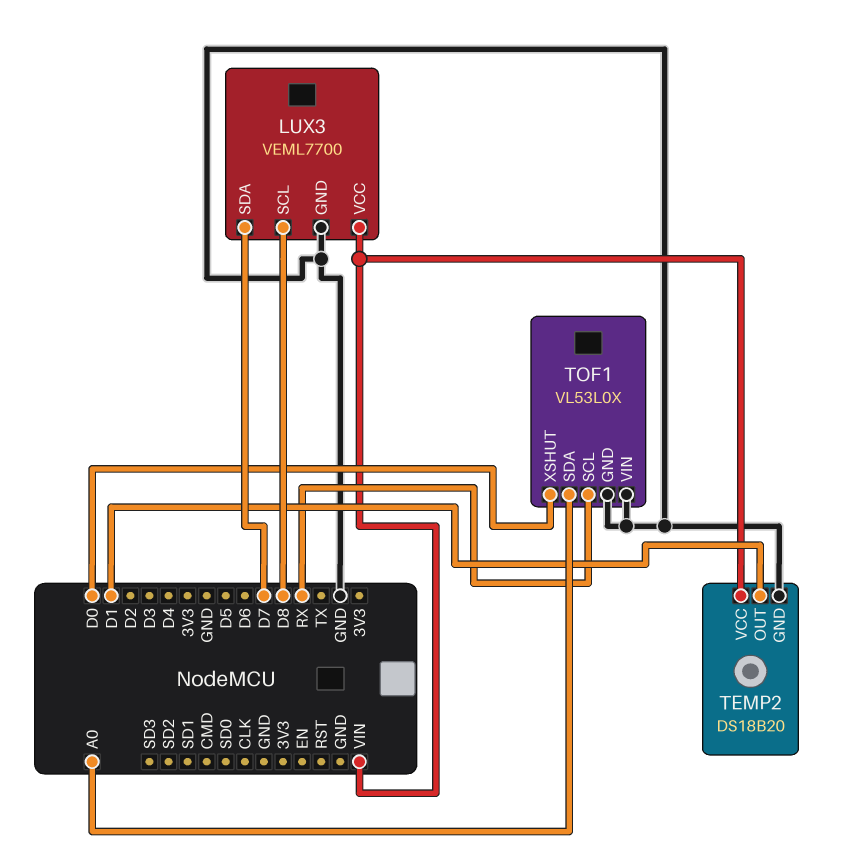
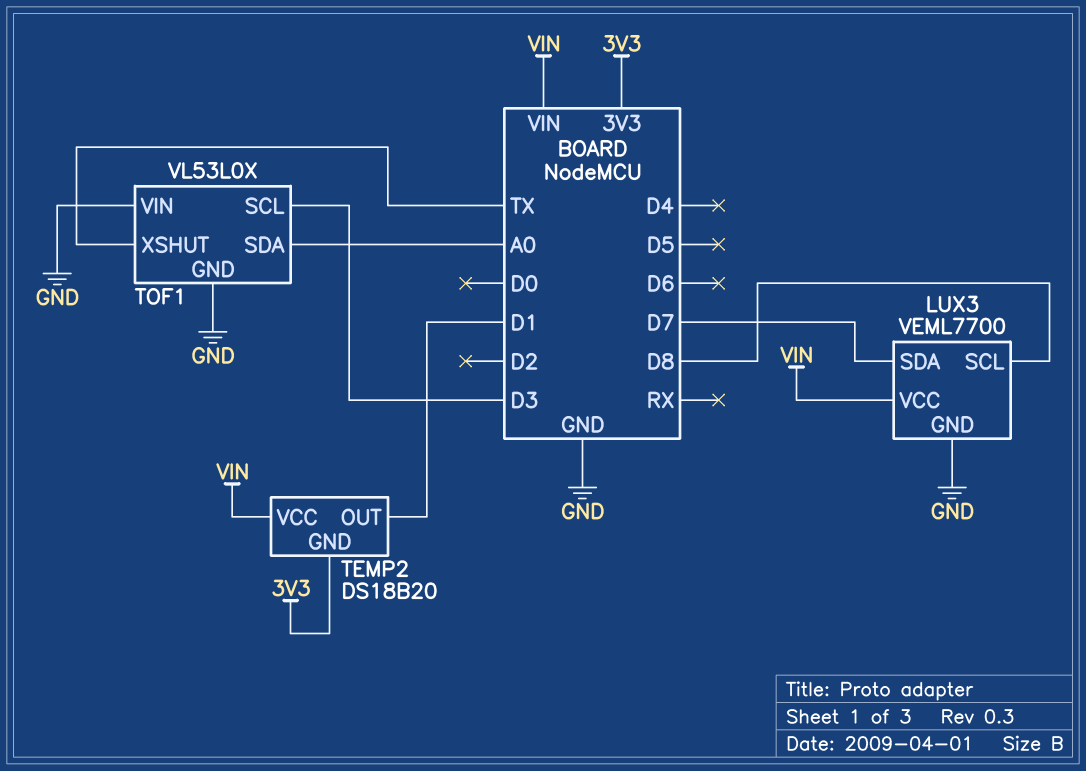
TEMP2 pin GND: GND -> 3V3
TOF1 pin SCL: RX -> D3
TOF1 pin XSHUT: D0 -> TX

